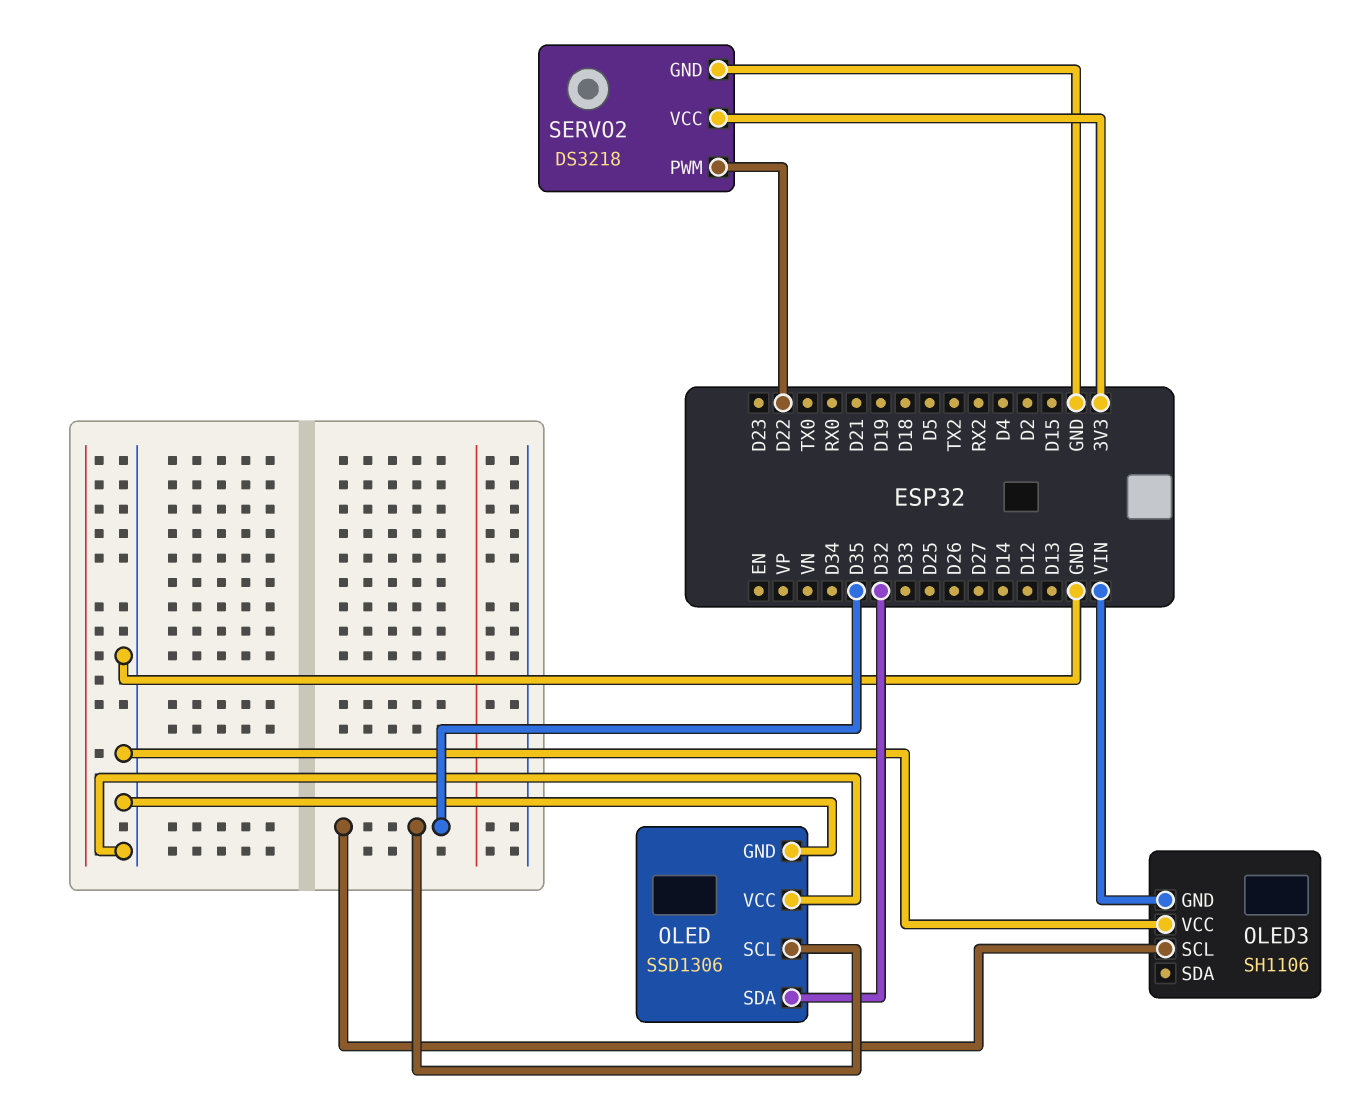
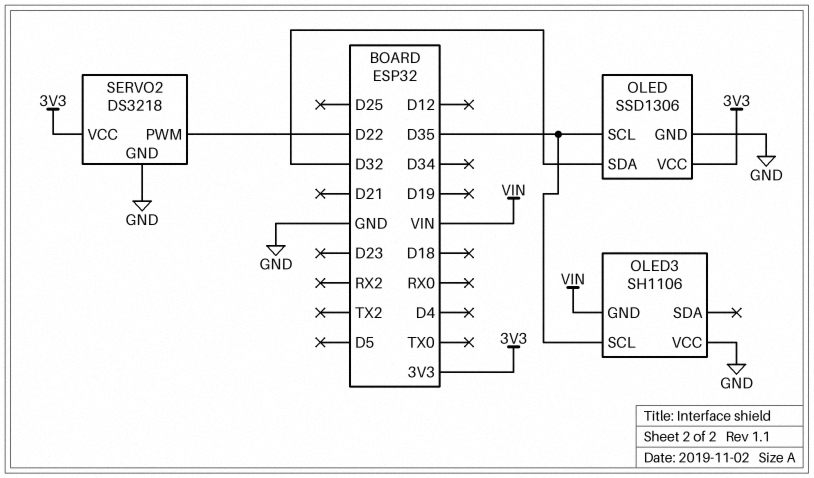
OLED pin VCC: GND -> 3V3

